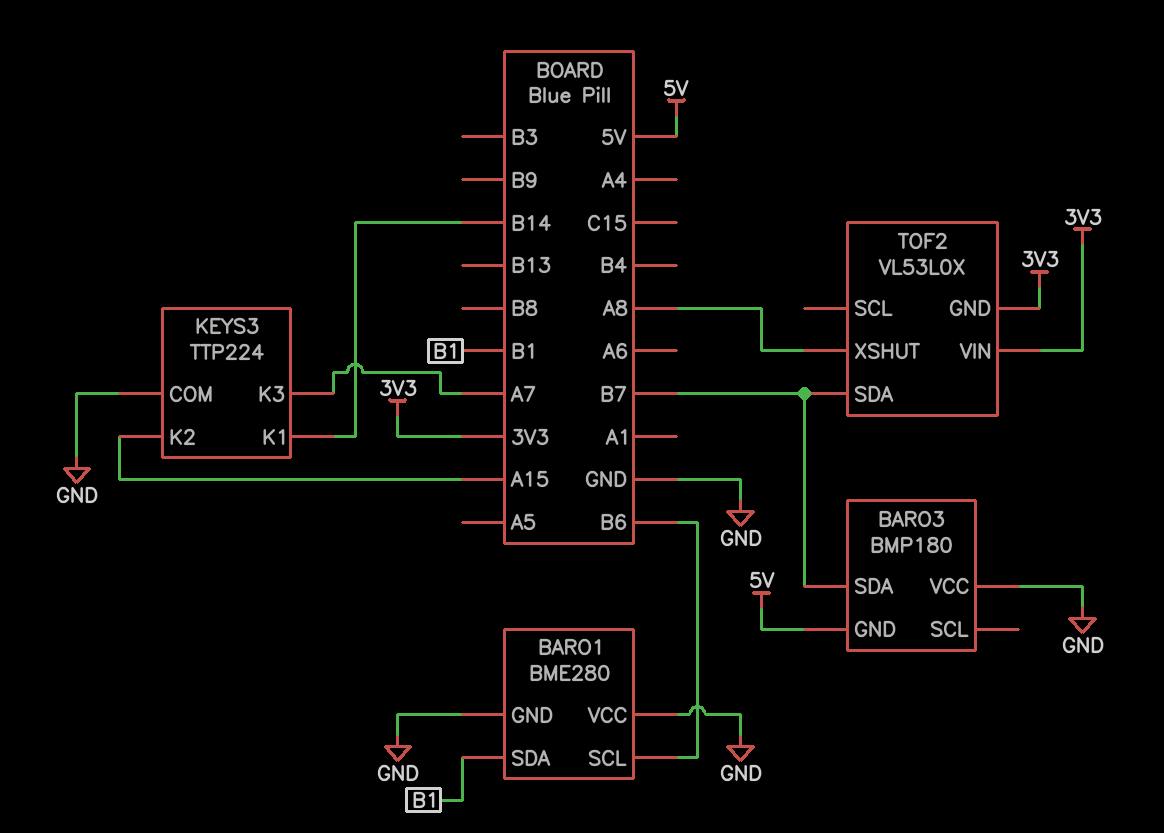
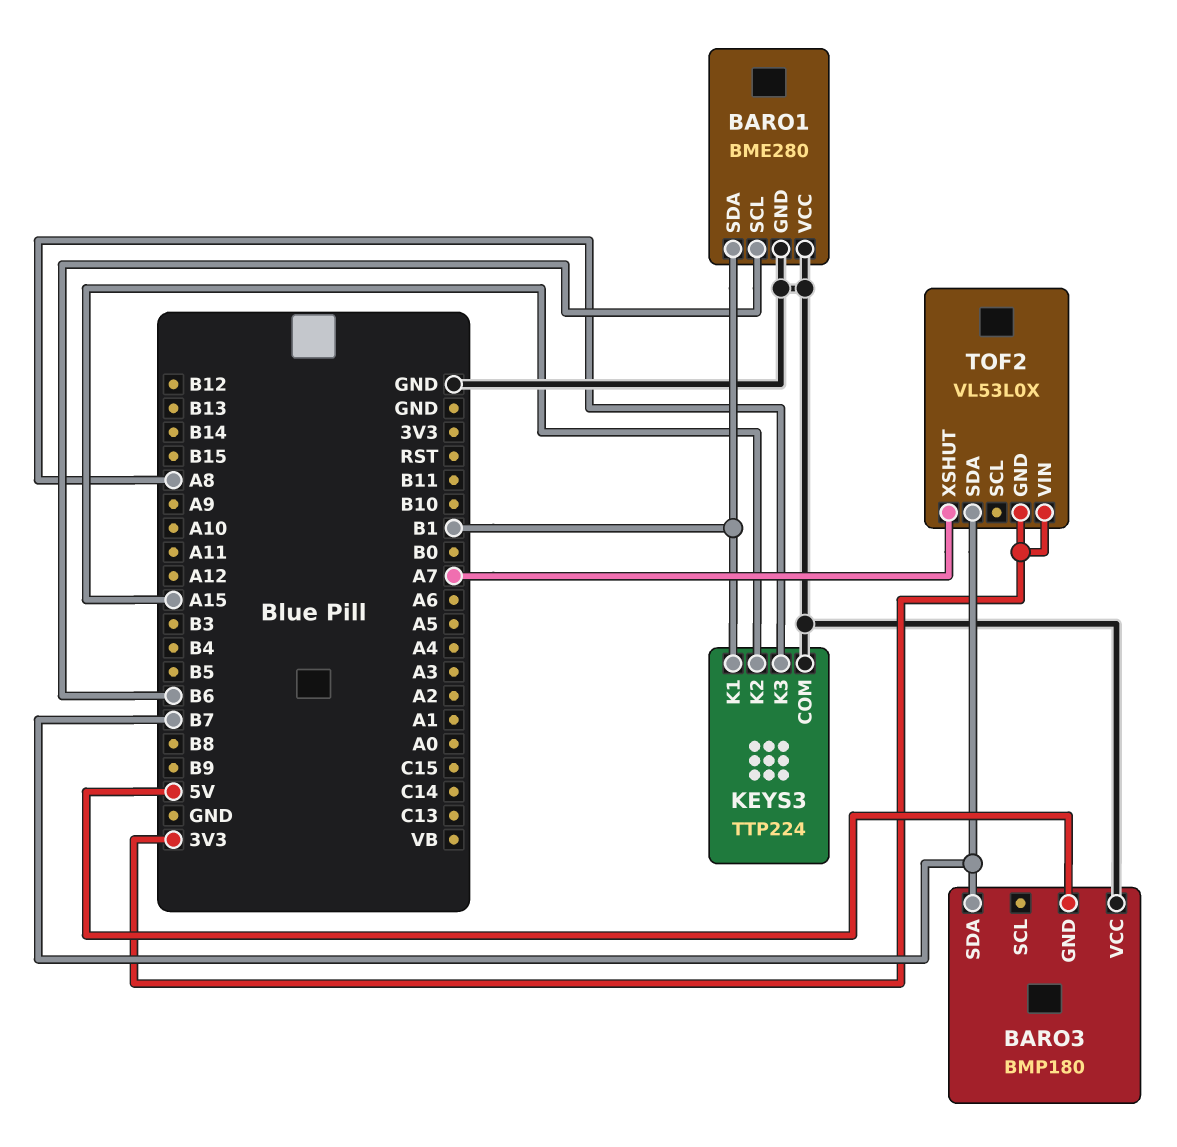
KEYS3 pin K1: B14 -> B1
KEYS3 pin K3: A7 -> A8
TOF2 pin XSHUT: A8 -> A7

